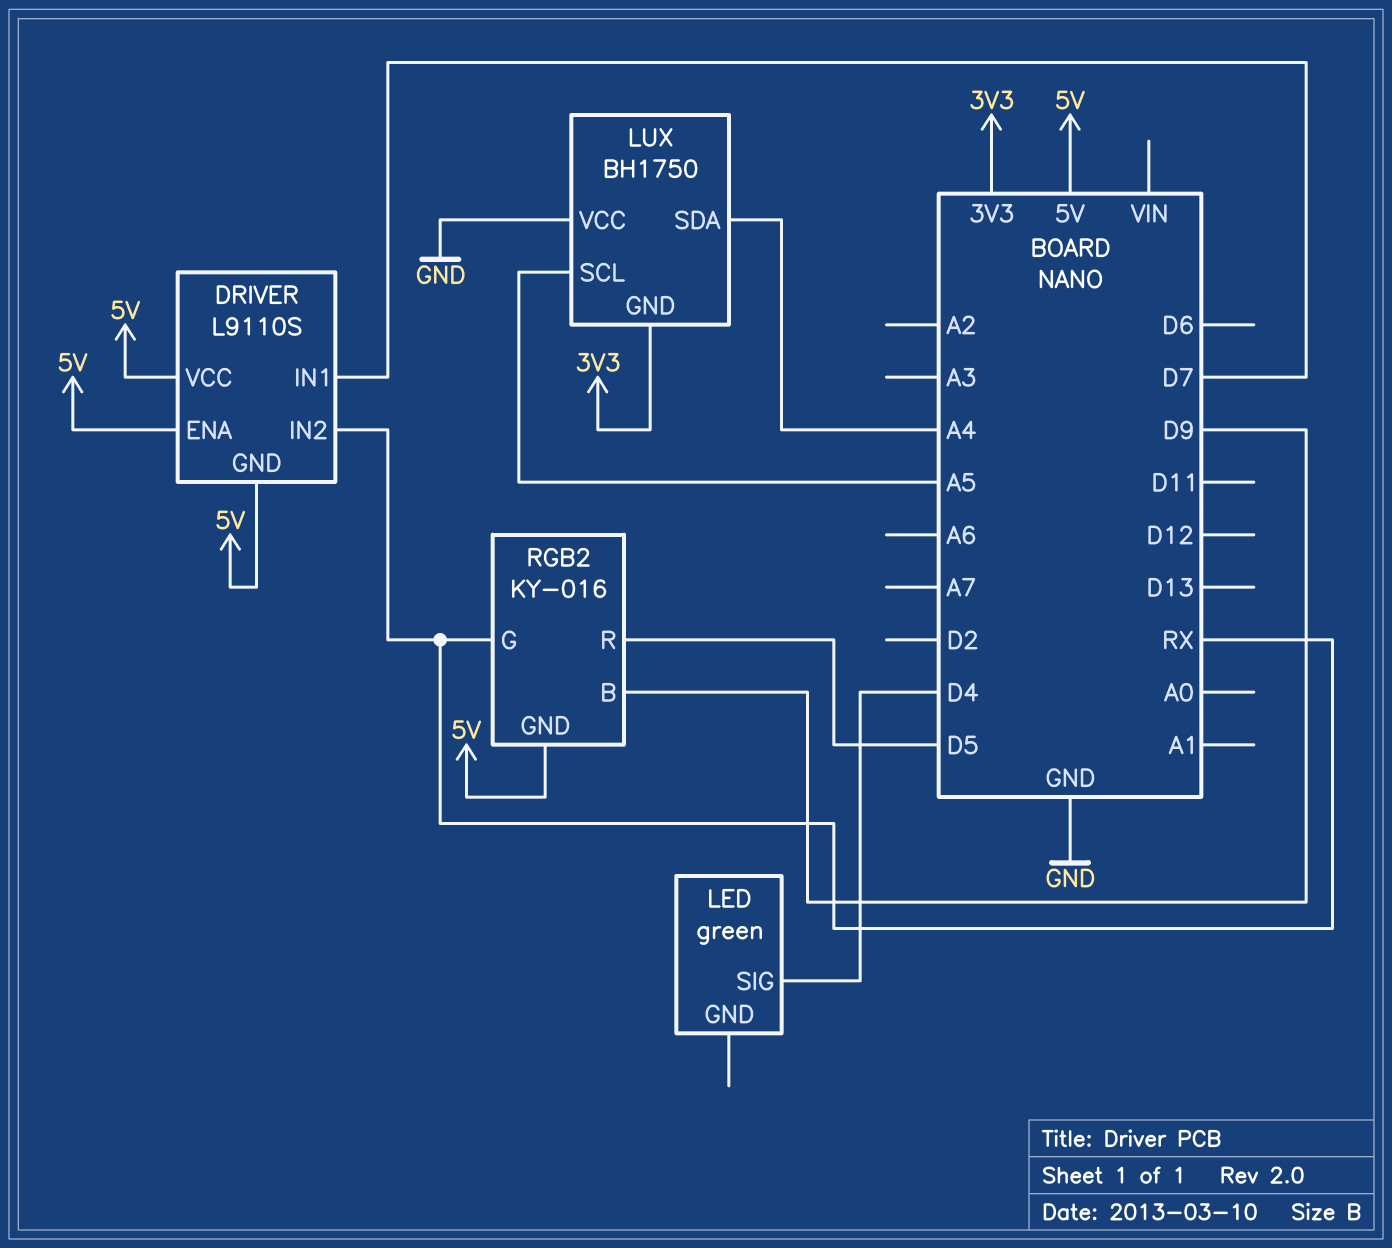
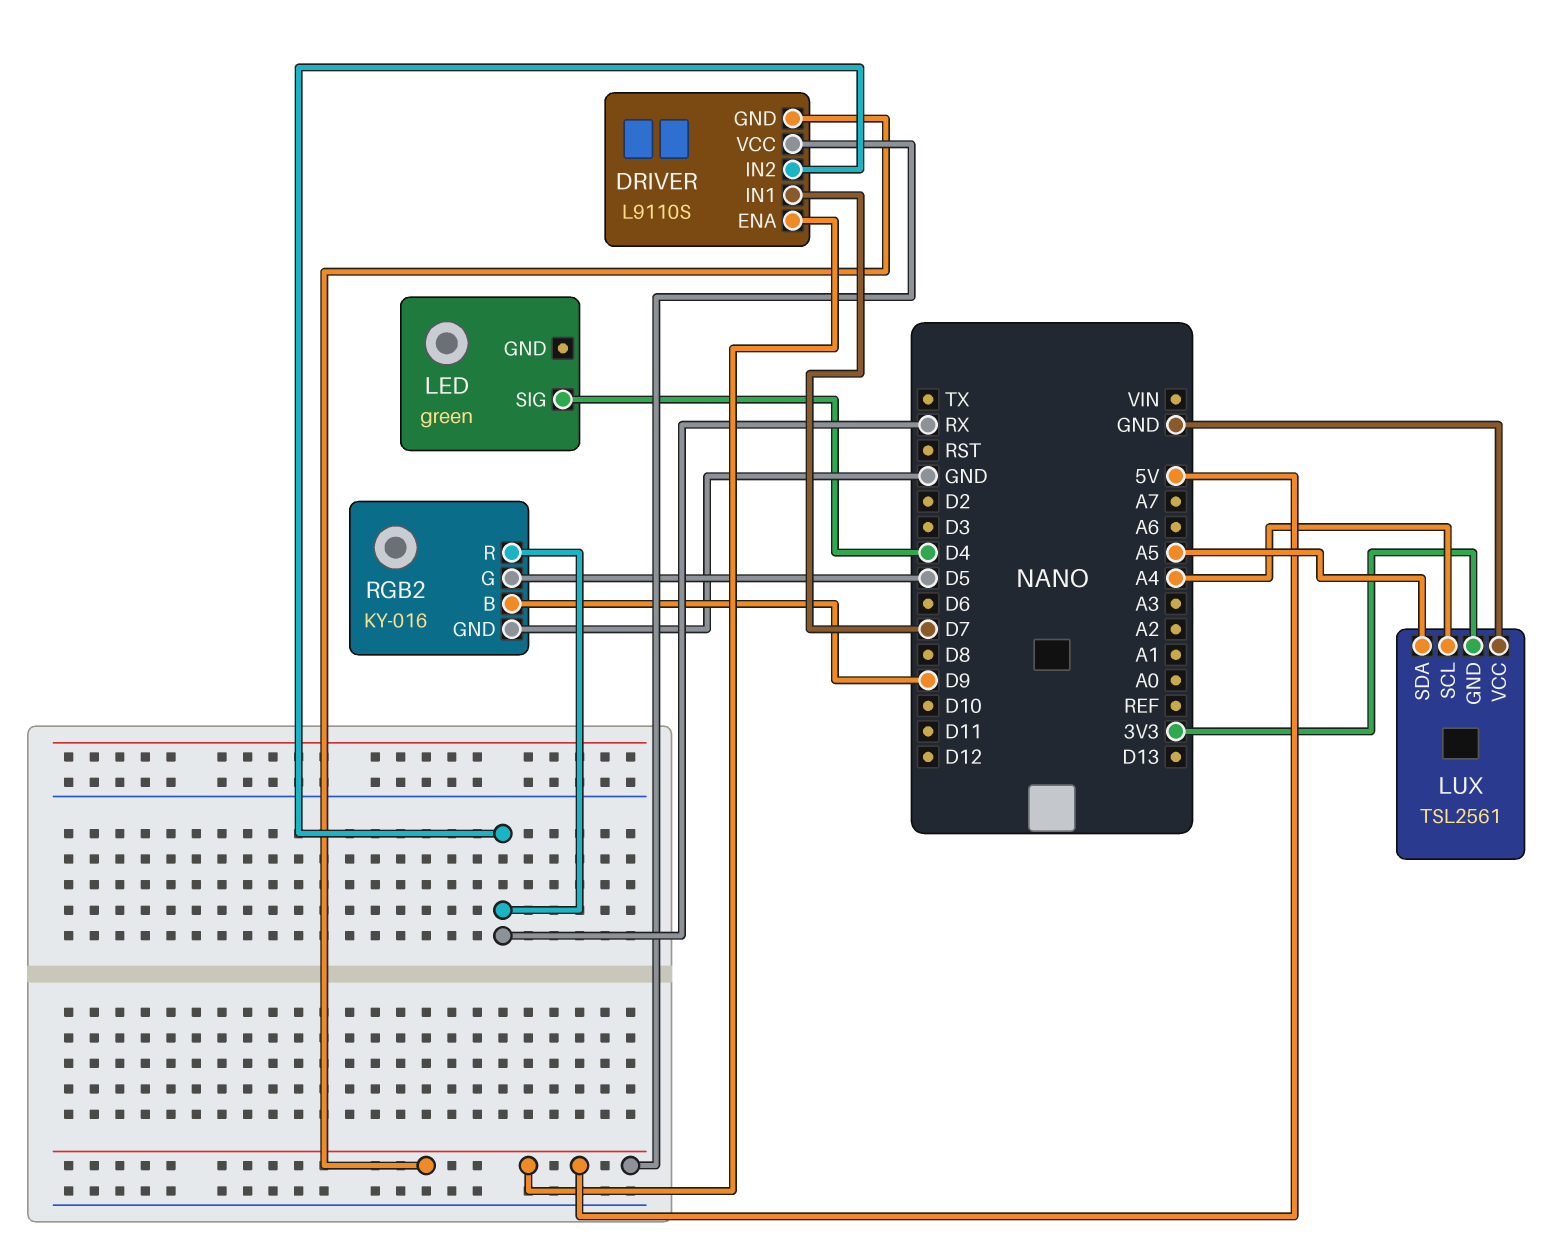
LUX: BH1750 -> TSL2561
LUX pin SCL: A5 -> A4
LUX pin SDA: A4 -> A5
RGB2 pin G: RX -> D5
RGB2 pin GND: 5V -> GND
RGB2 pin R: D5 -> RX

